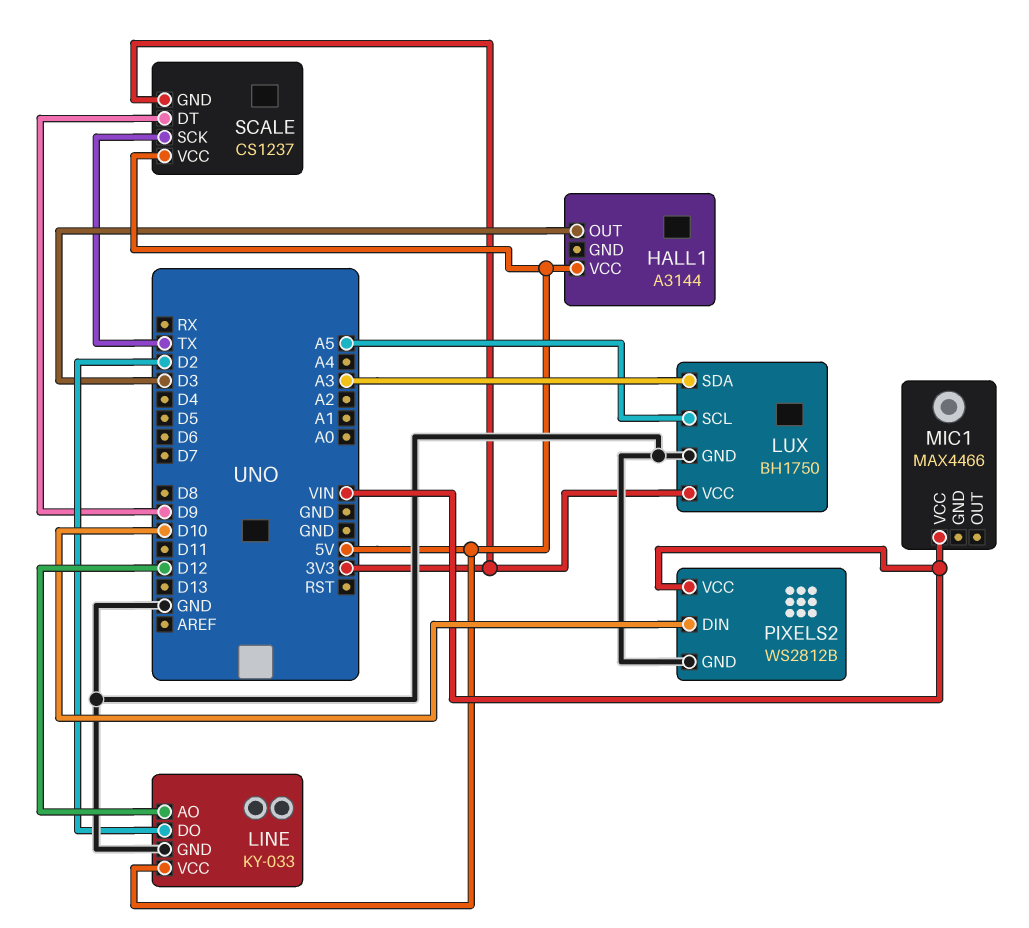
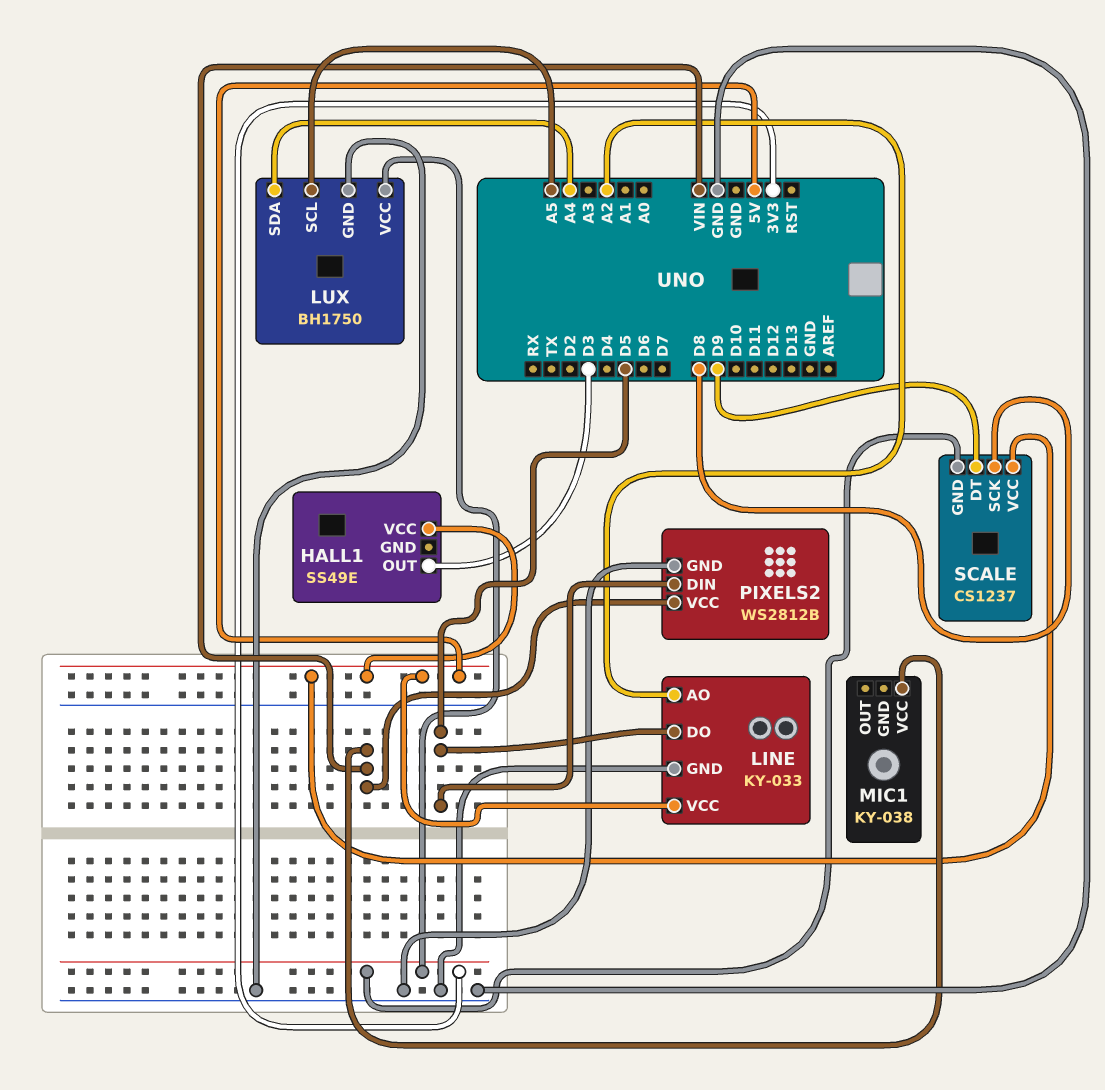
HALL1: A3144 -> SS49E
LINE pin AO: D12 -> A2
LINE pin DO: D2 -> D5
LUX pin SDA: A3 -> A4
MIC1: MAX4466 -> KY-038
PIXELS2 pin DIN: D10 -> D5
SCALE pin SCK: TX -> D8

